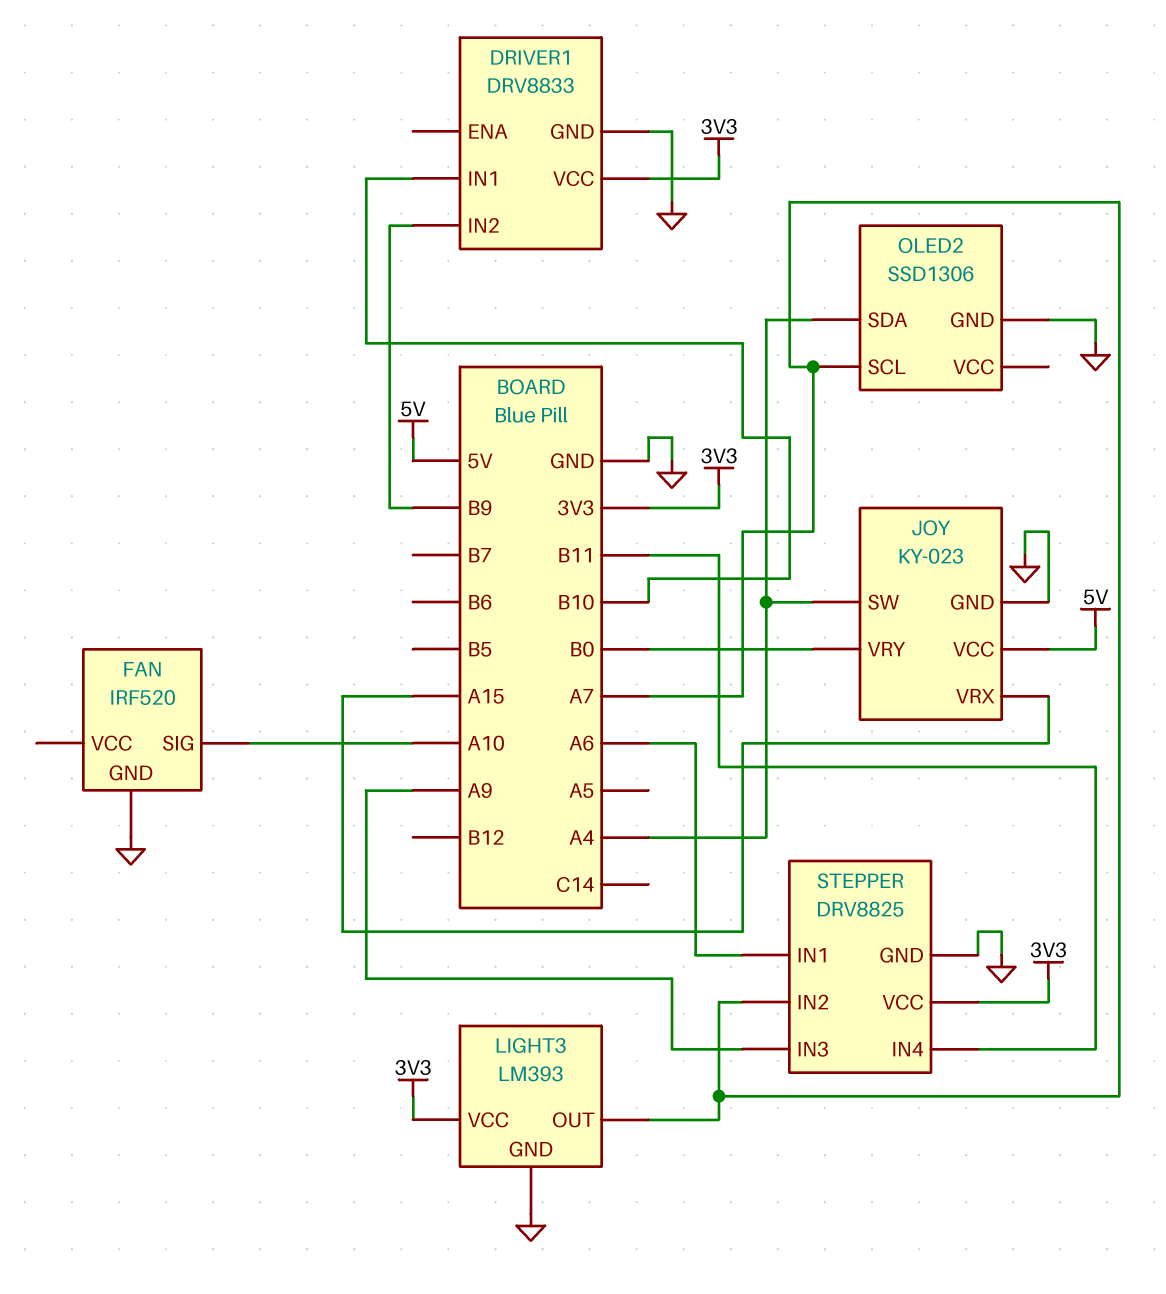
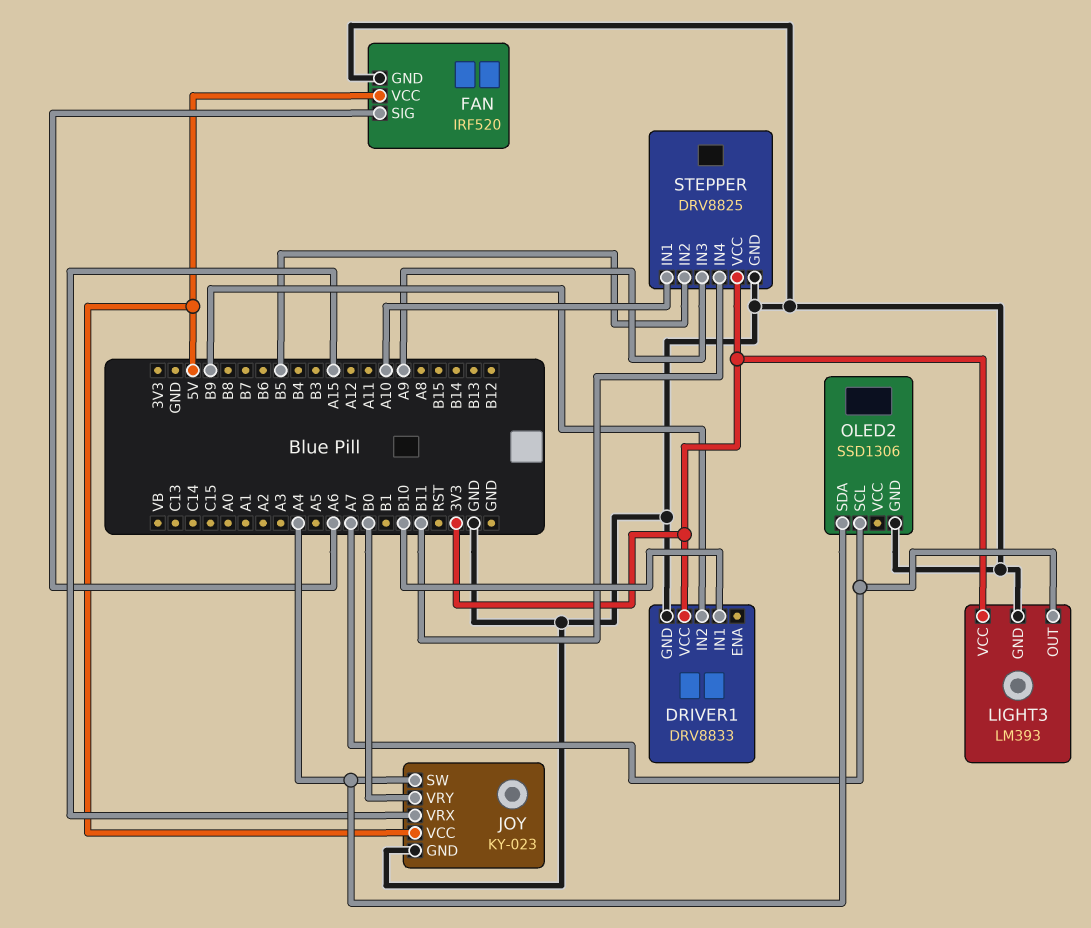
FAN pin SIG: A10 -> A6
FAN pin VCC: none -> 5V
STEPPER pin IN1: A6 -> A10
STEPPER pin IN2: A7 -> B5

